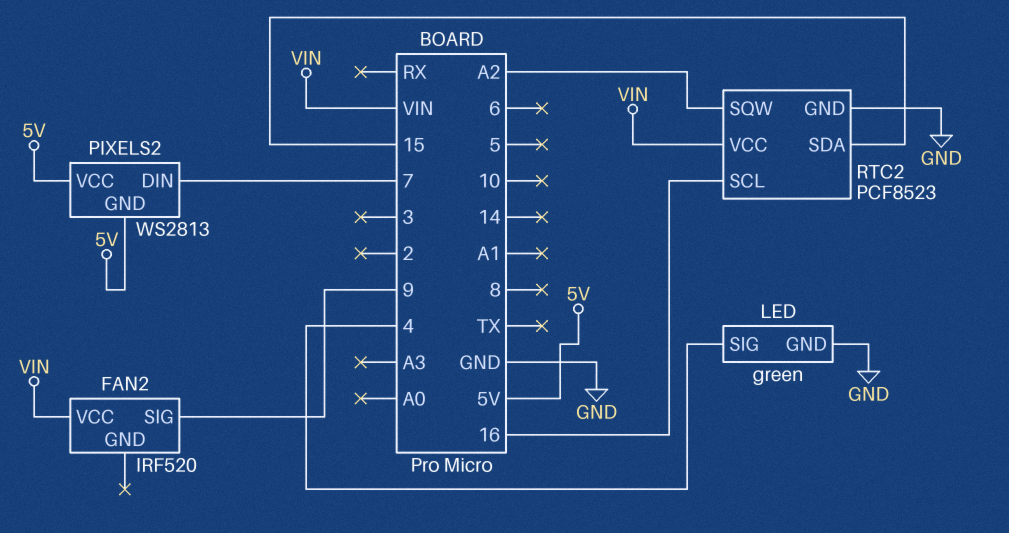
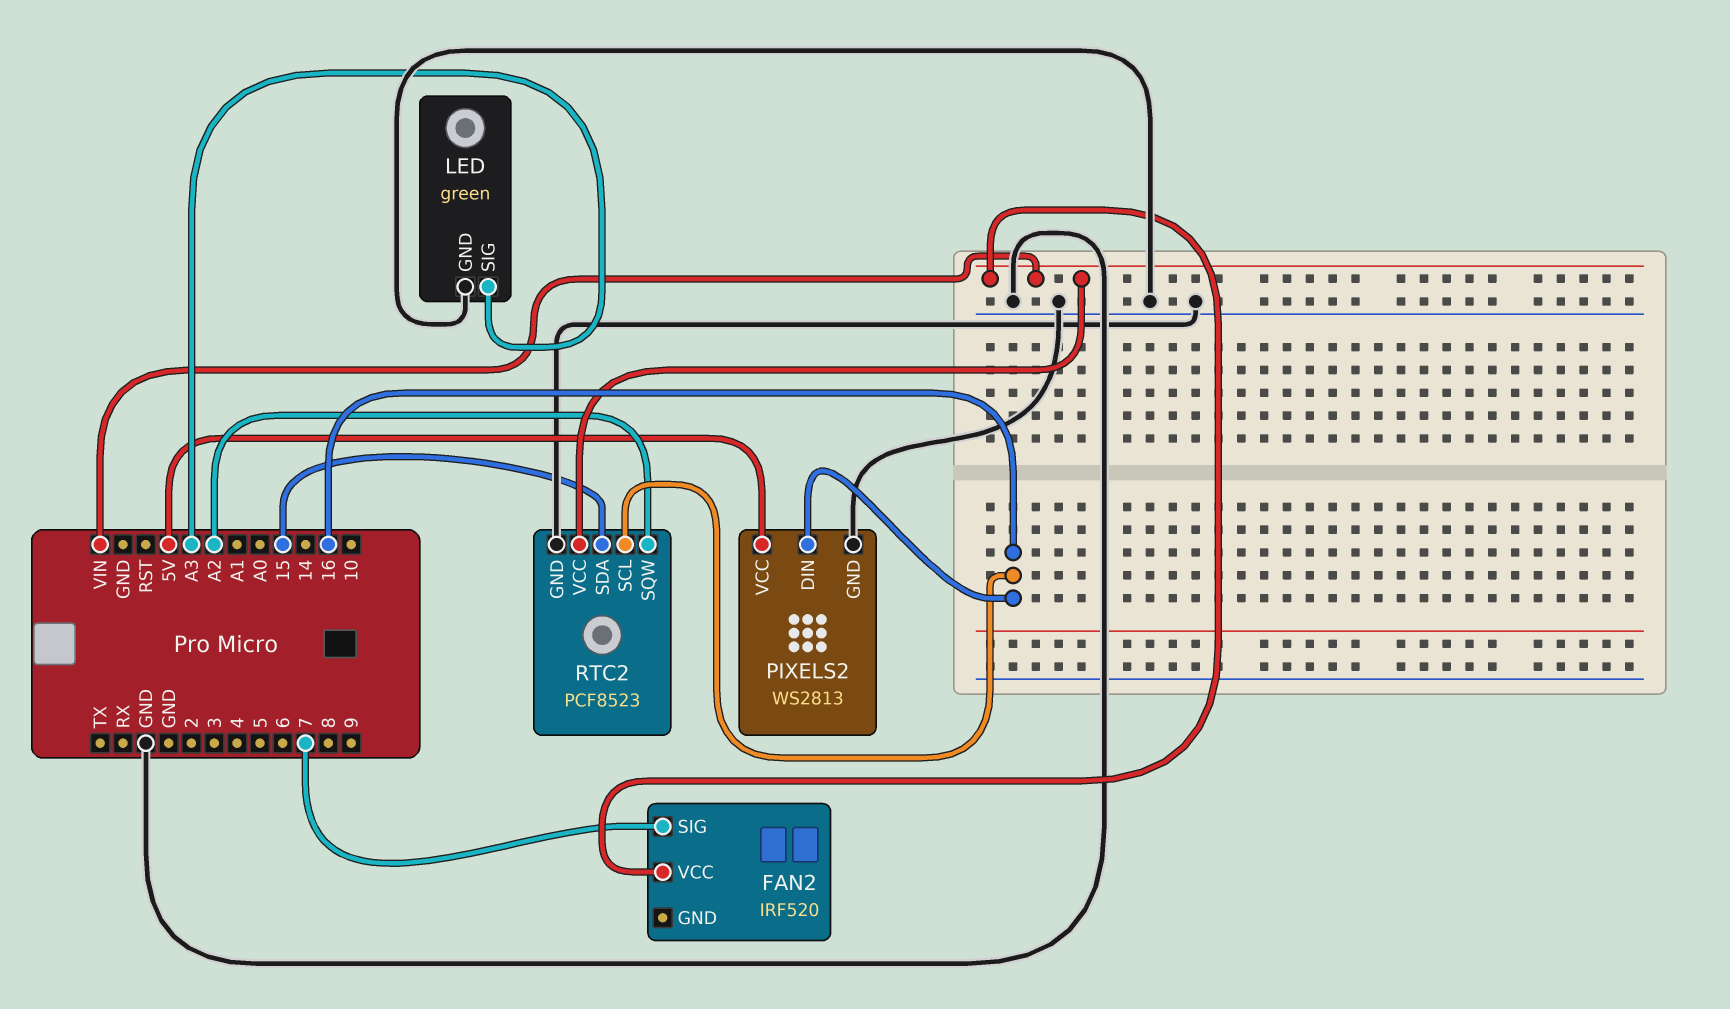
FAN2 pin SIG: 9 -> 7
LED pin SIG: 4 -> A3
PIXELS2 pin DIN: 7 -> 16
PIXELS2 pin GND: 5V -> GND

